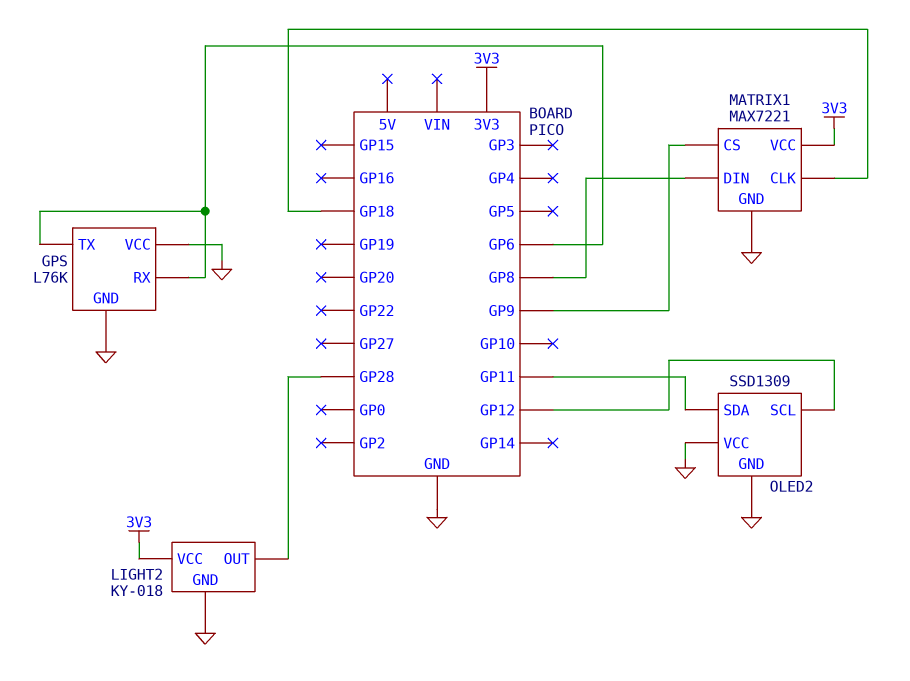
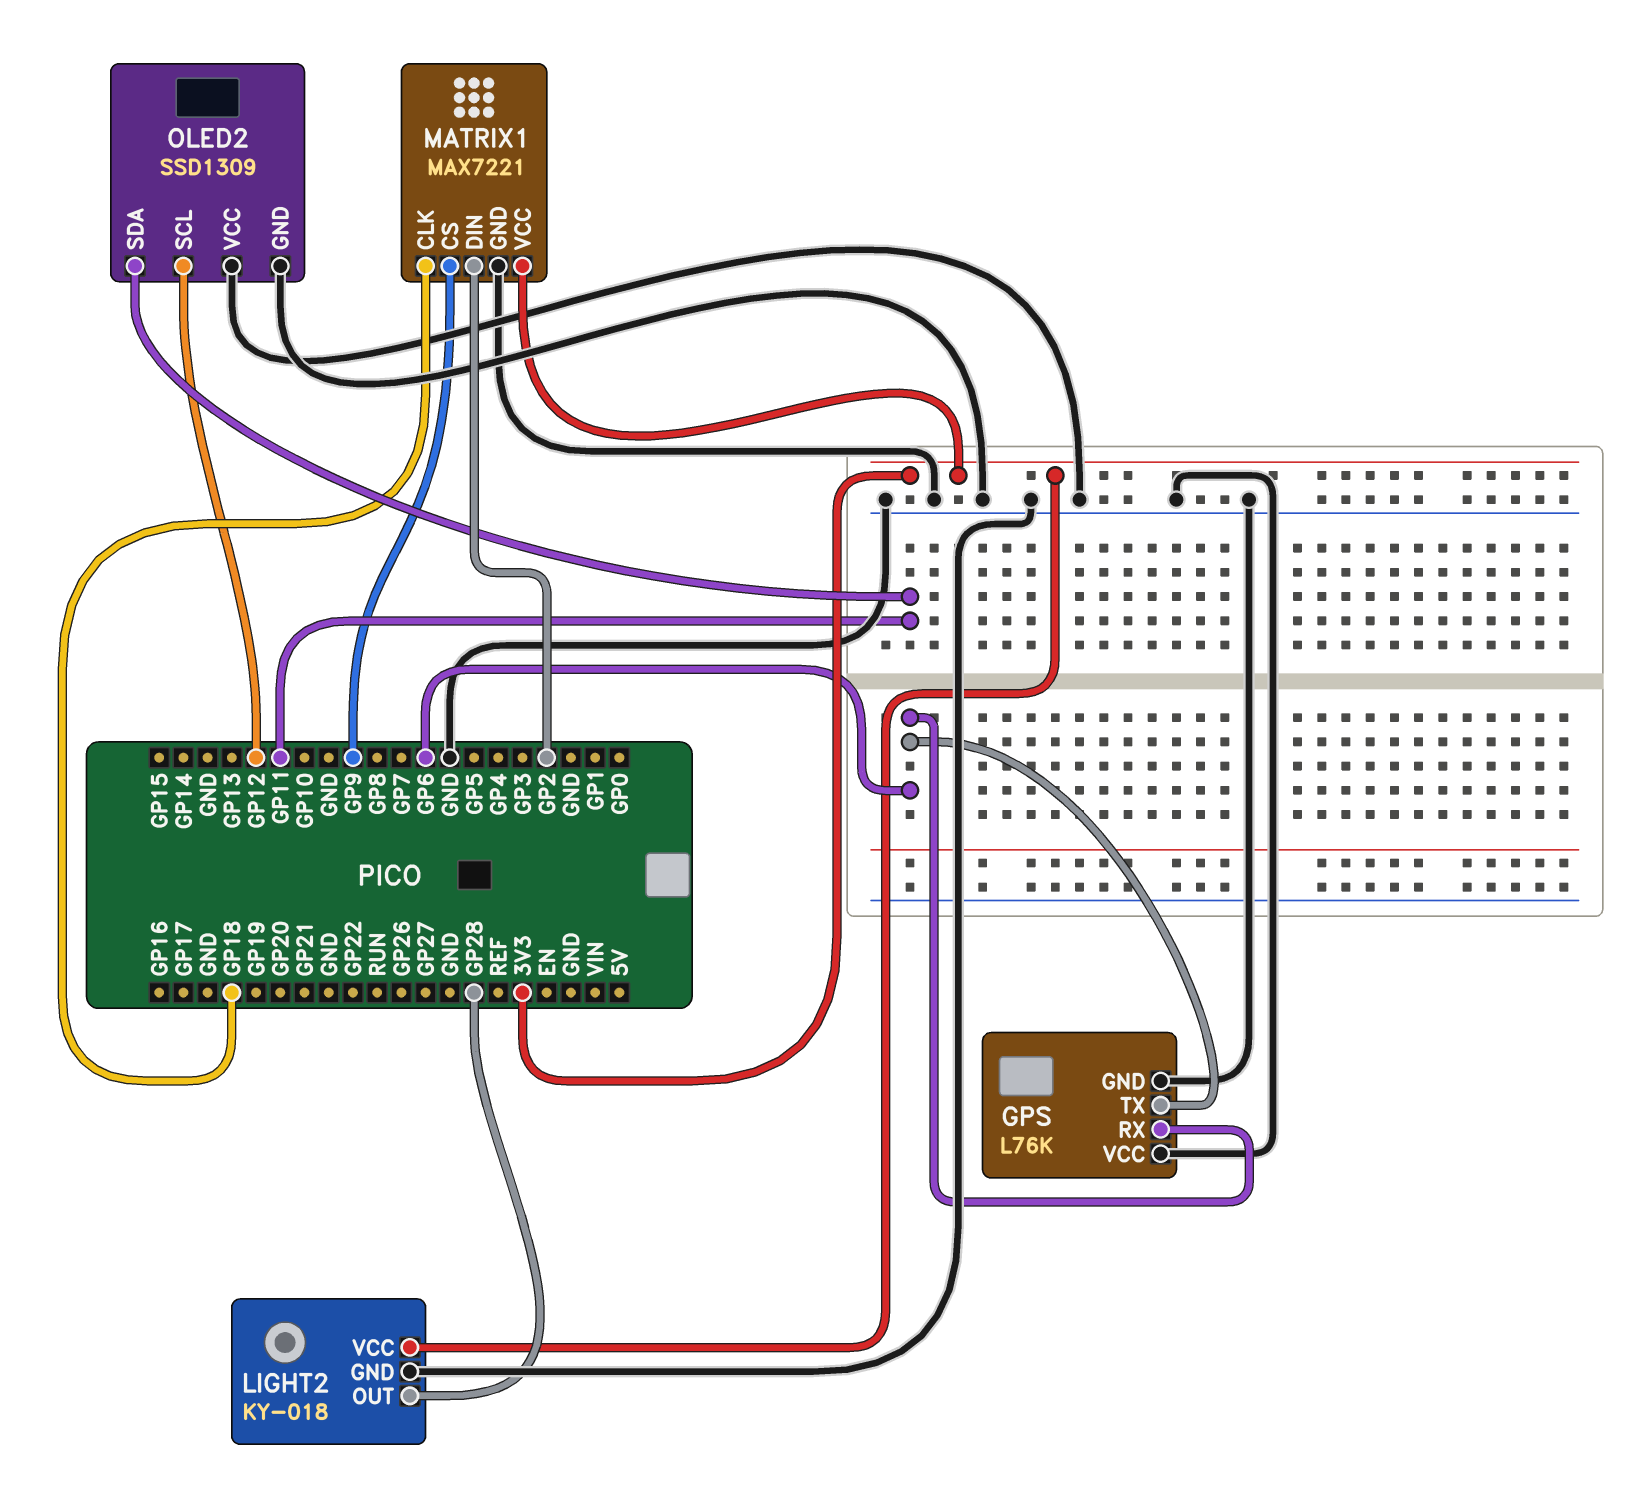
MATRIX1 pin DIN: GP8 -> GP2

